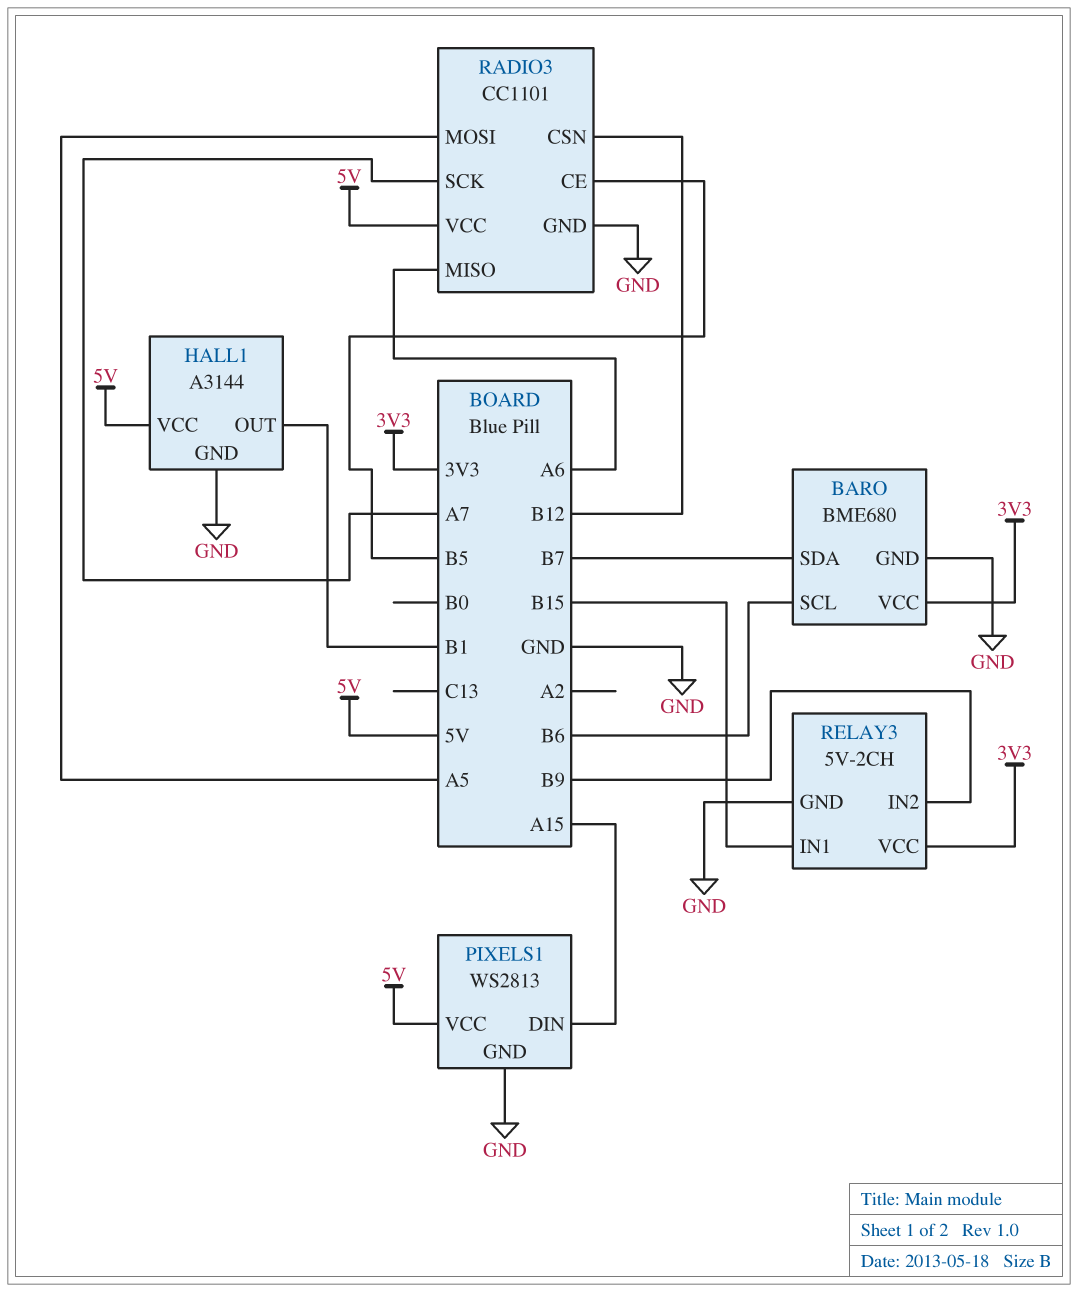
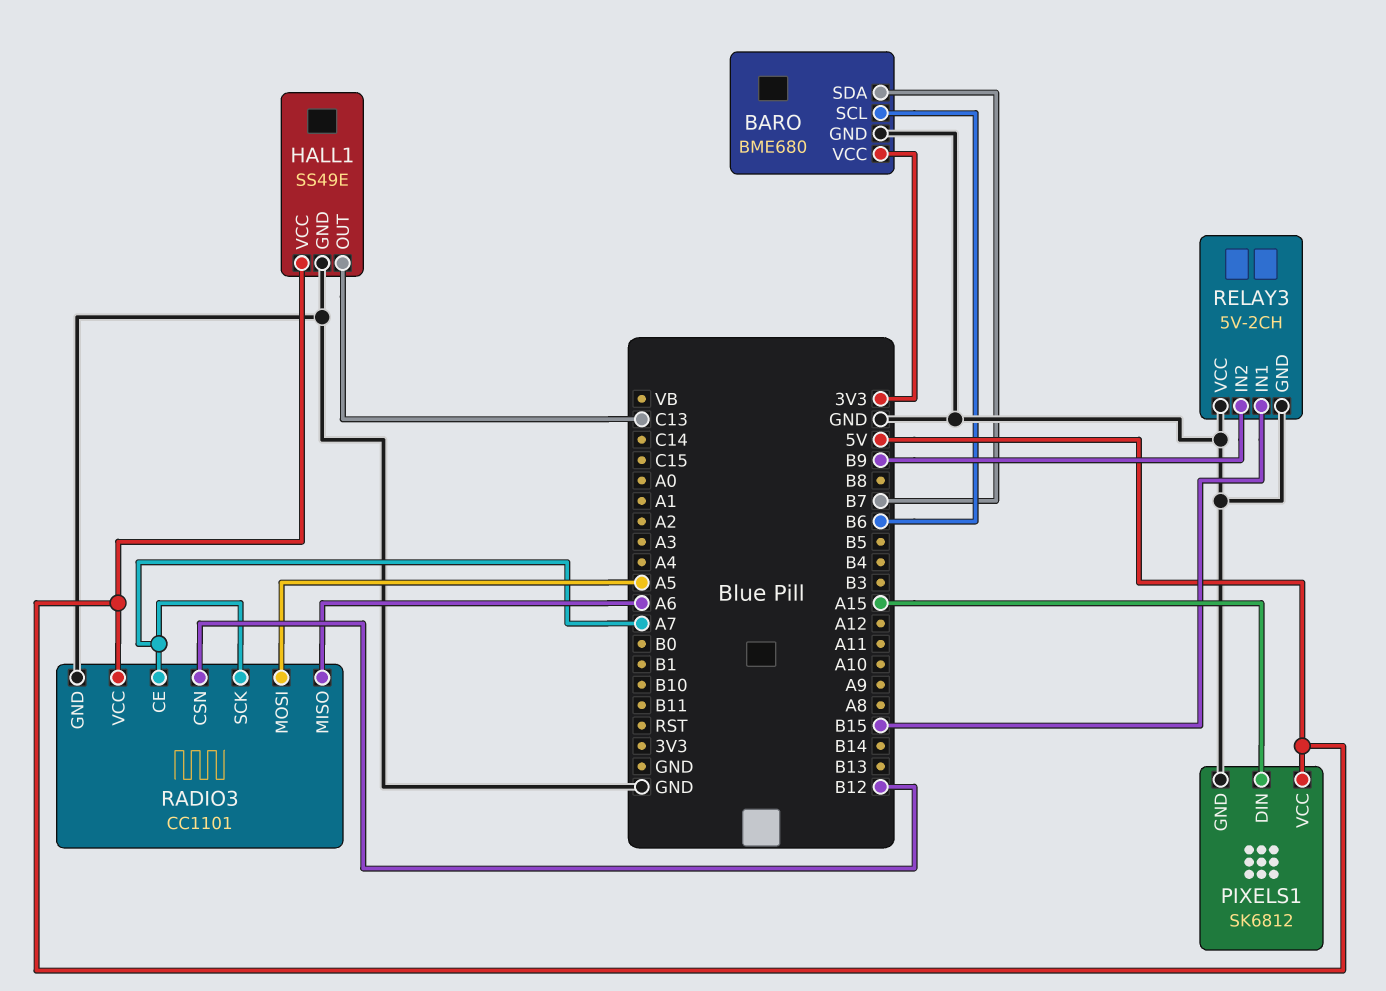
HALL1: A3144 -> SS49E
HALL1 pin OUT: B1 -> C13
PIXELS1: WS2813 -> SK6812
RADIO3 pin CE: B5 -> A7
RELAY3 pin VCC: 3V3 -> GND

